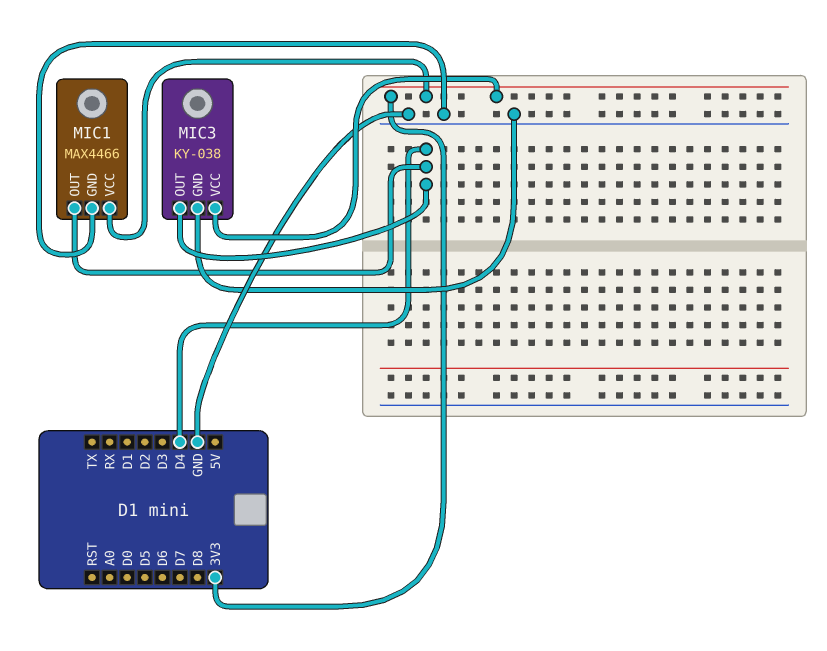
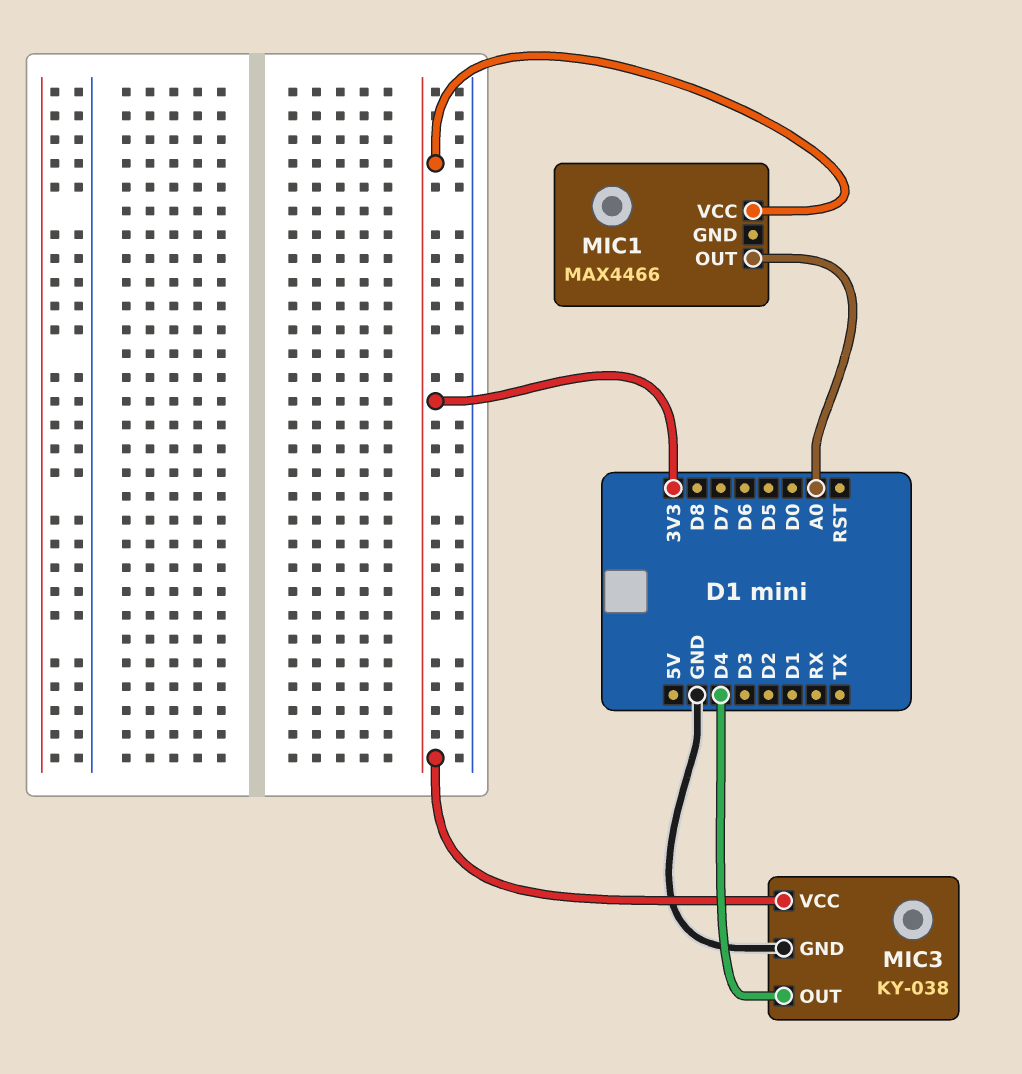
MIC1 pin GND: GND -> none
MIC1 pin OUT: D4 -> A0

